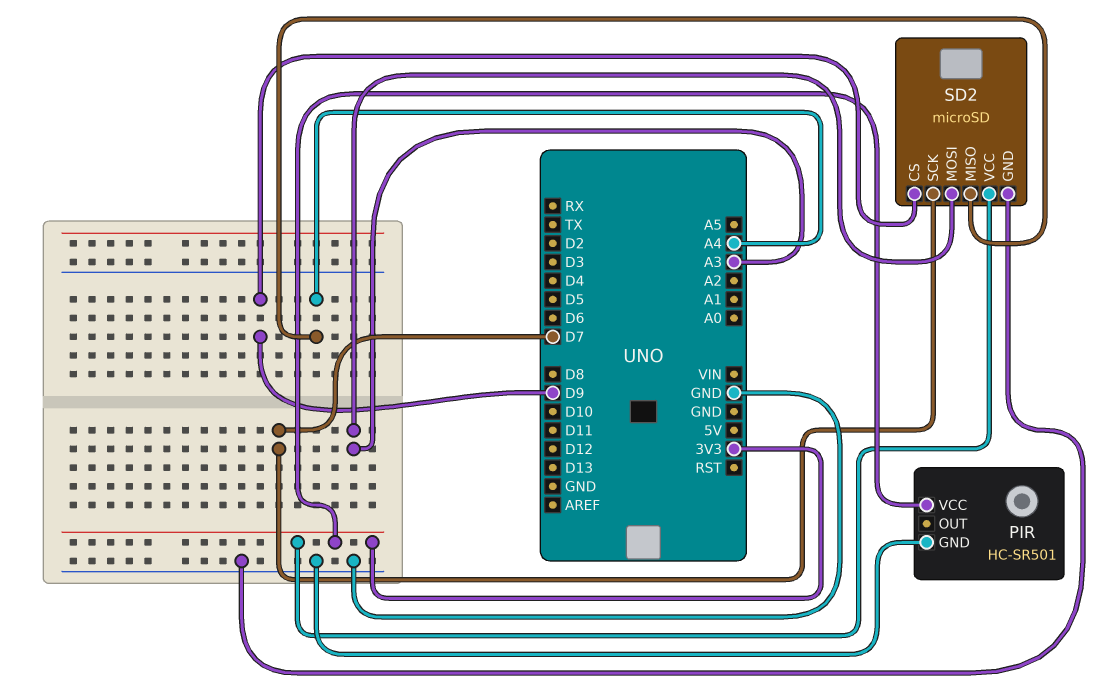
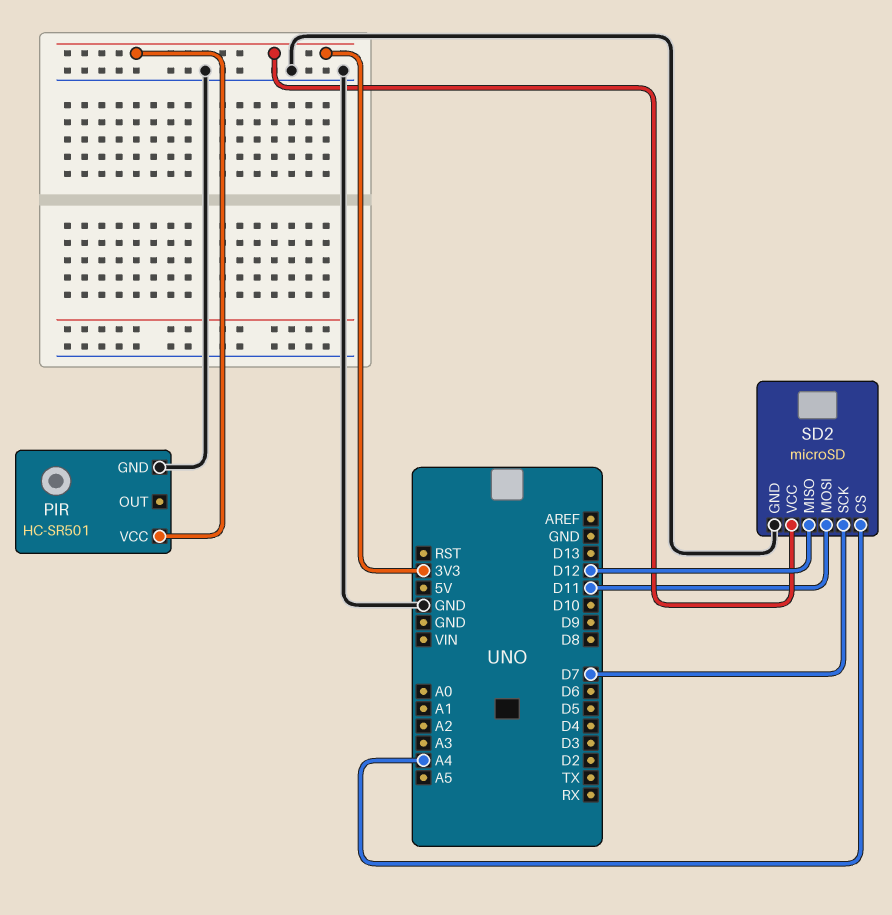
SD2 pin CS: D9 -> A4
SD2 pin MISO: A4 -> D12
SD2 pin MOSI: A3 -> D11

